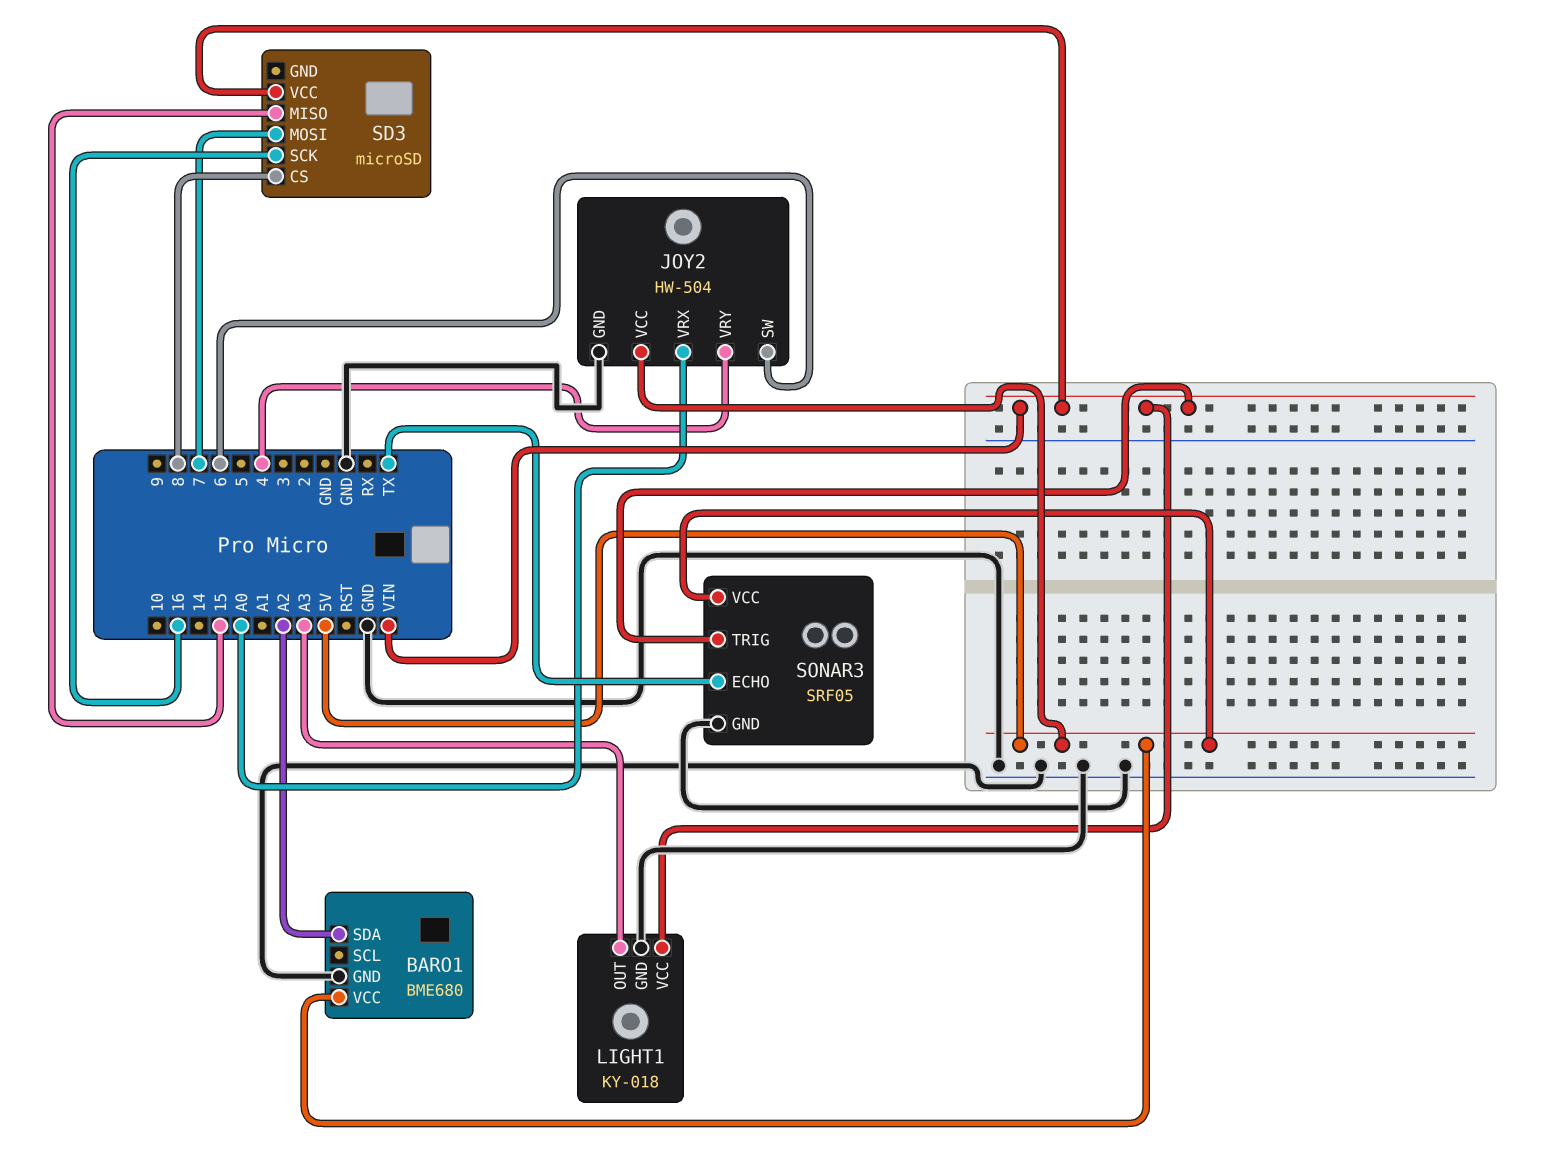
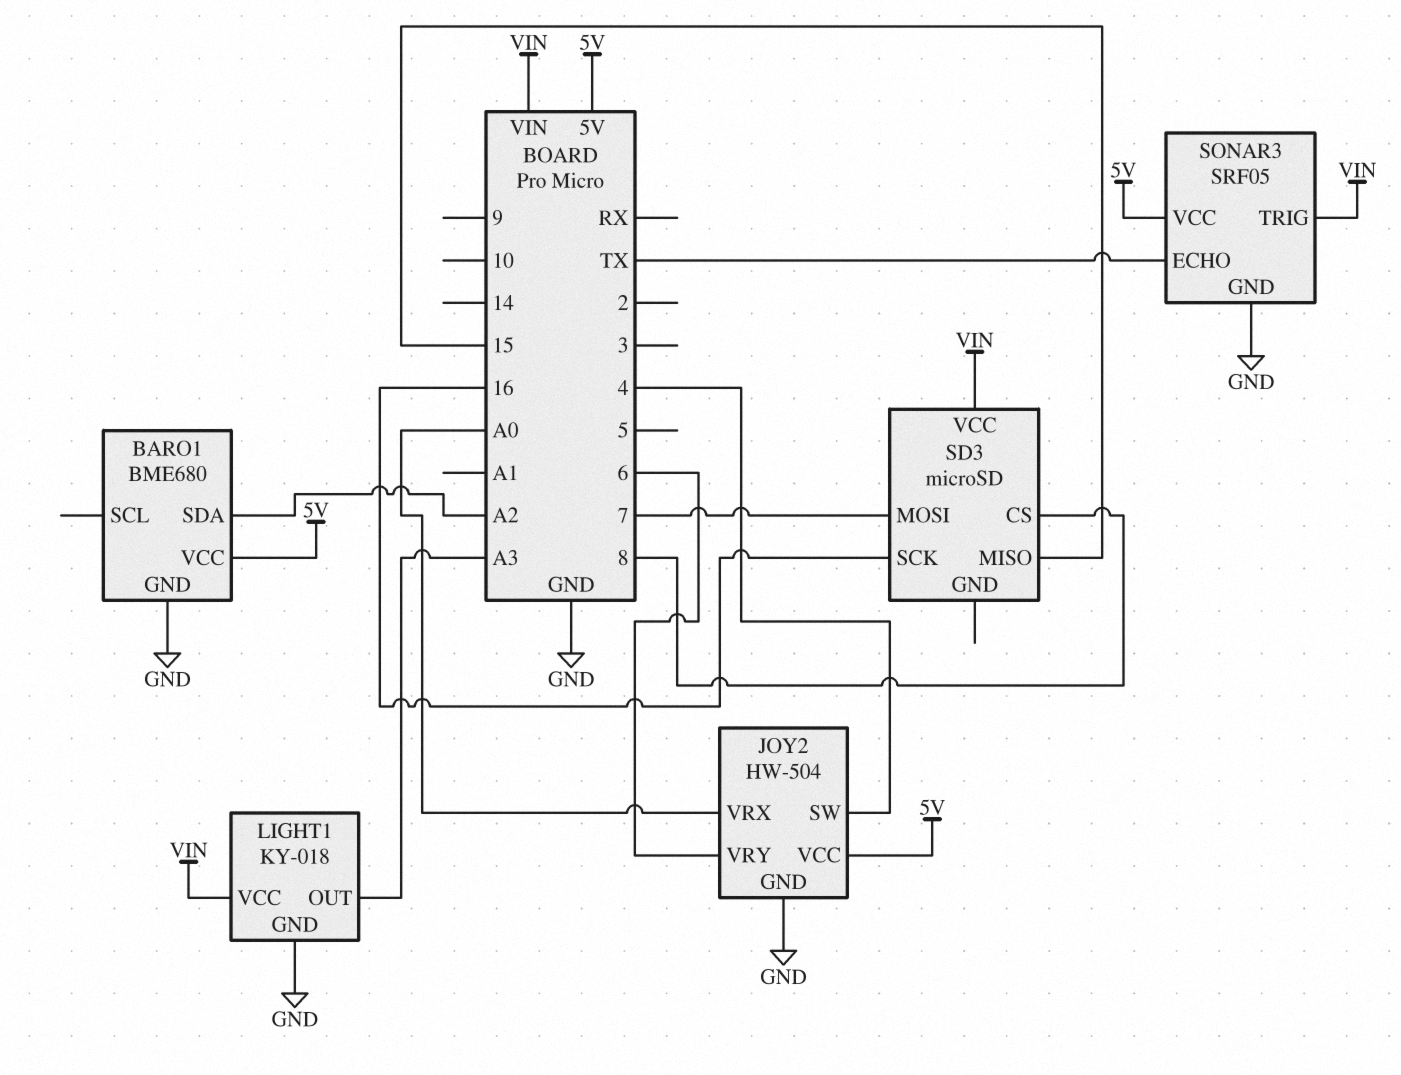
JOY2 pin SW: 6 -> 4
JOY2 pin VRY: 4 -> 6

